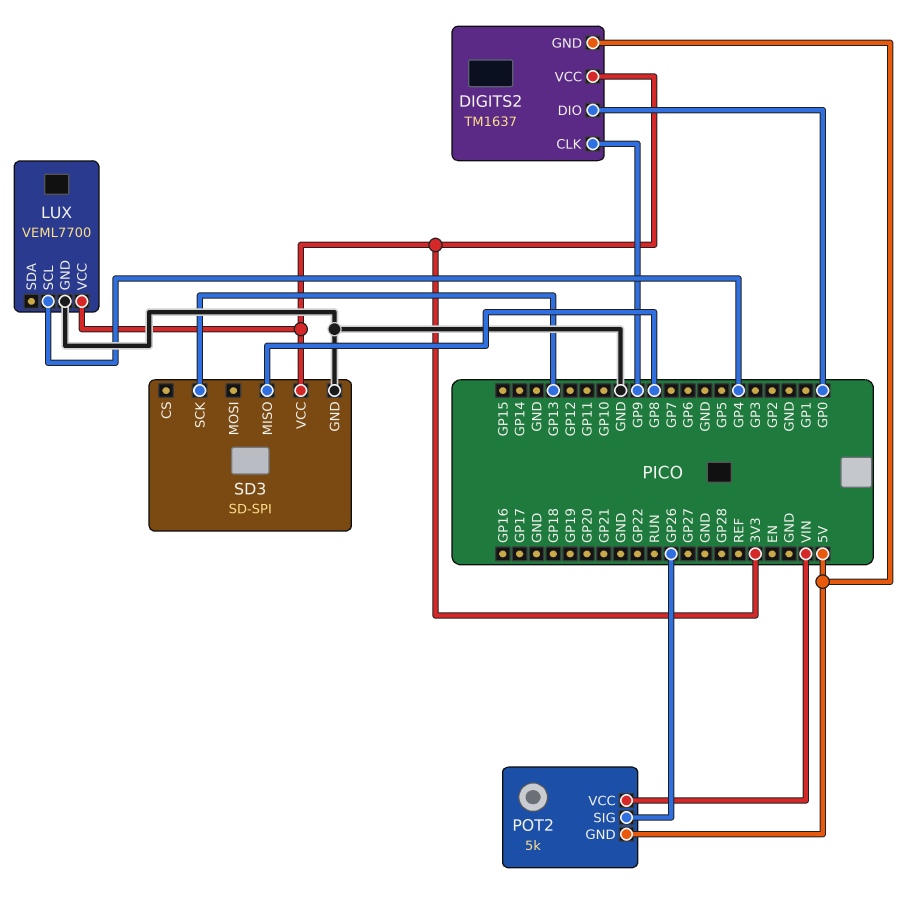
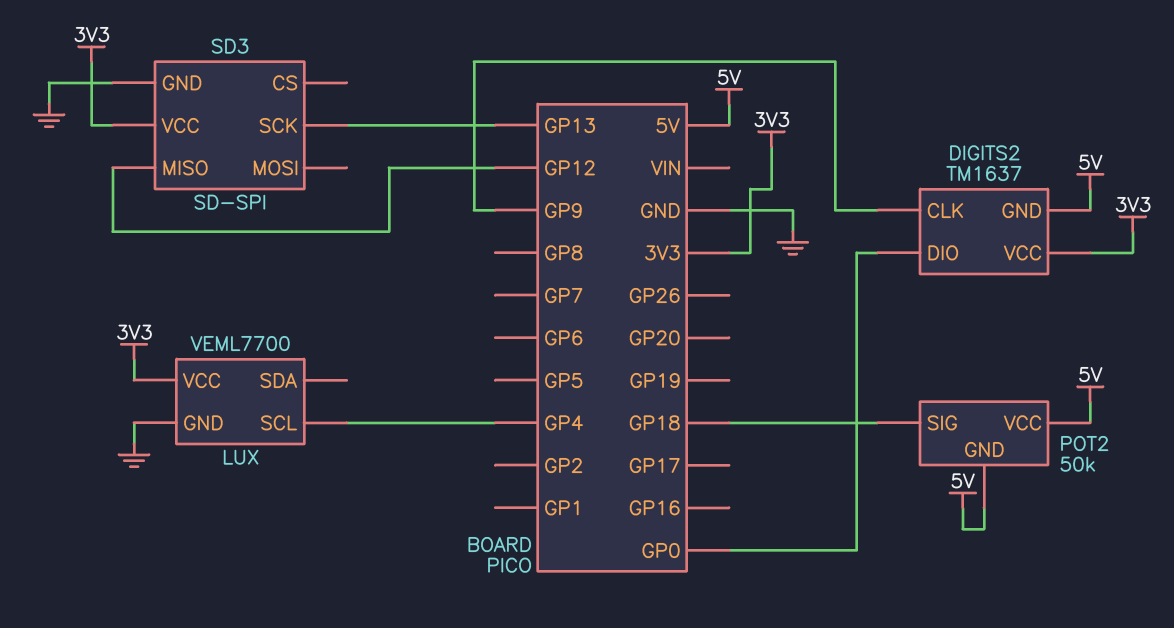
POT2: 5k -> 50k
POT2 pin SIG: GP26 -> GP18
POT2 pin VCC: VIN -> 5V
SD3 pin MISO: GP8 -> GP12

